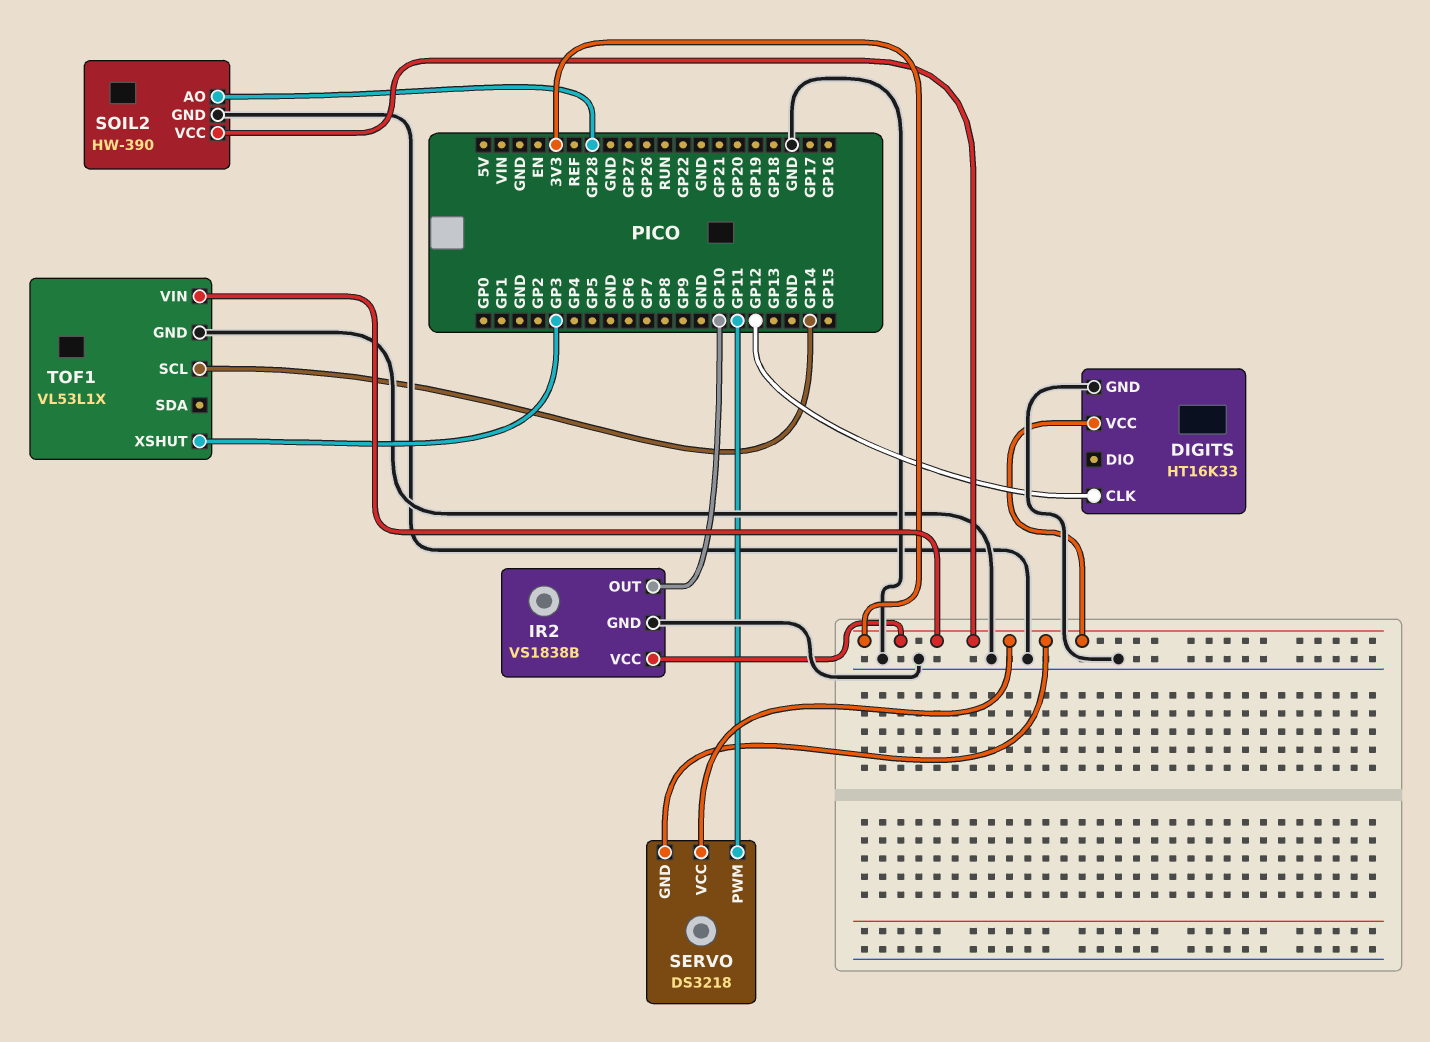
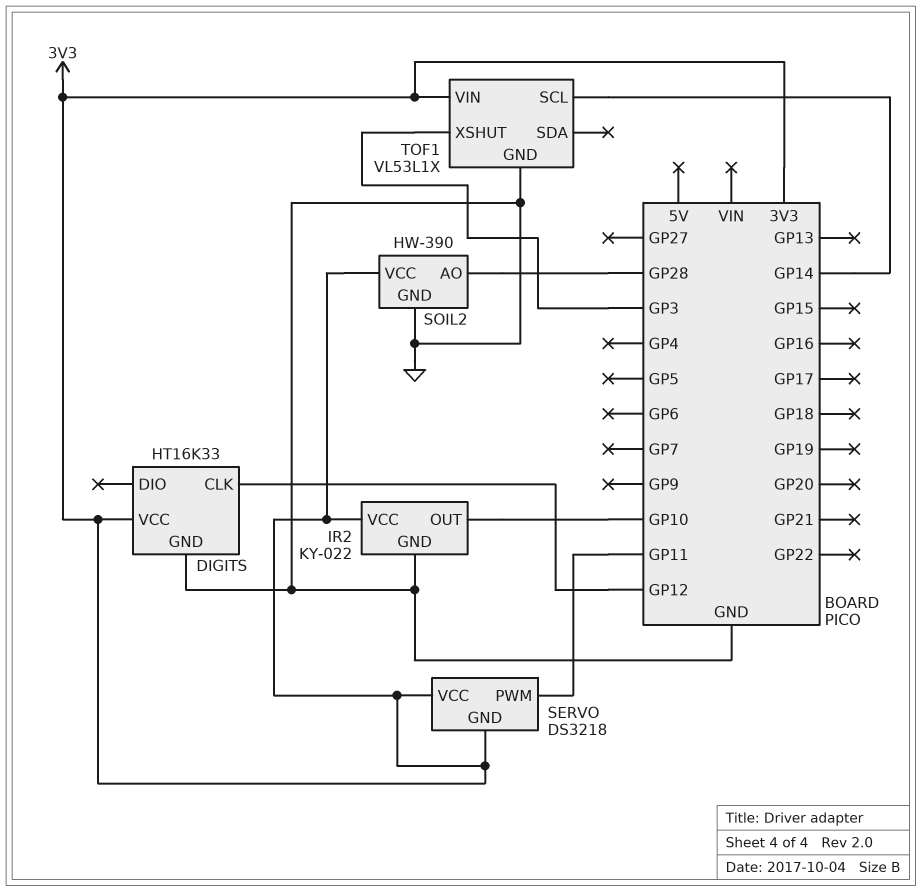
IR2: VS1838B -> KY-022

